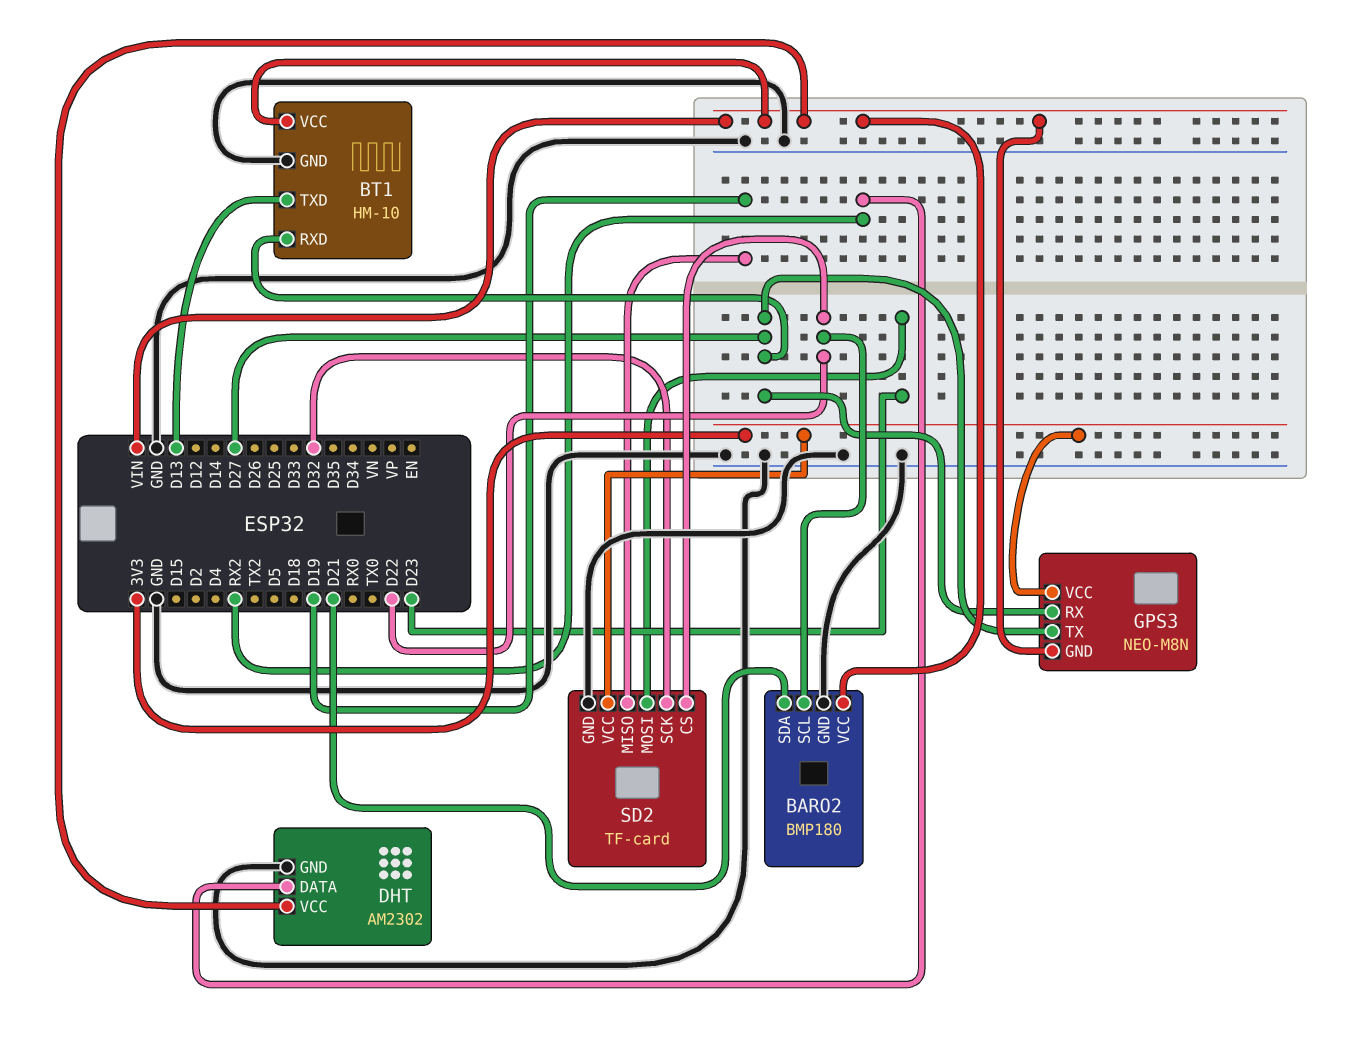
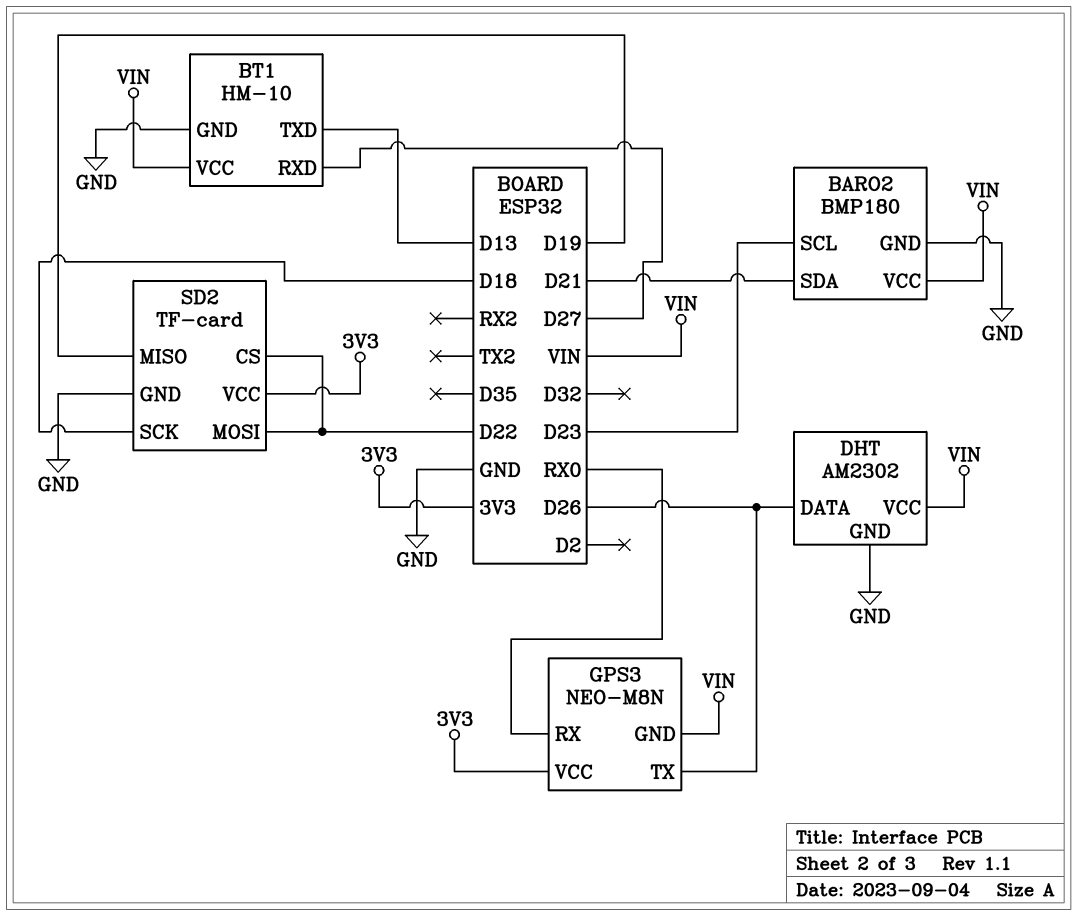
BARO2 pin SCL: D22 -> D23
DHT pin DATA: RX2 -> D26
GPS3 pin RX: D27 -> RX0
GPS3 pin TX: D27 -> D26
SD2 pin MOSI: D23 -> D22
SD2 pin SCK: D32 -> D18

